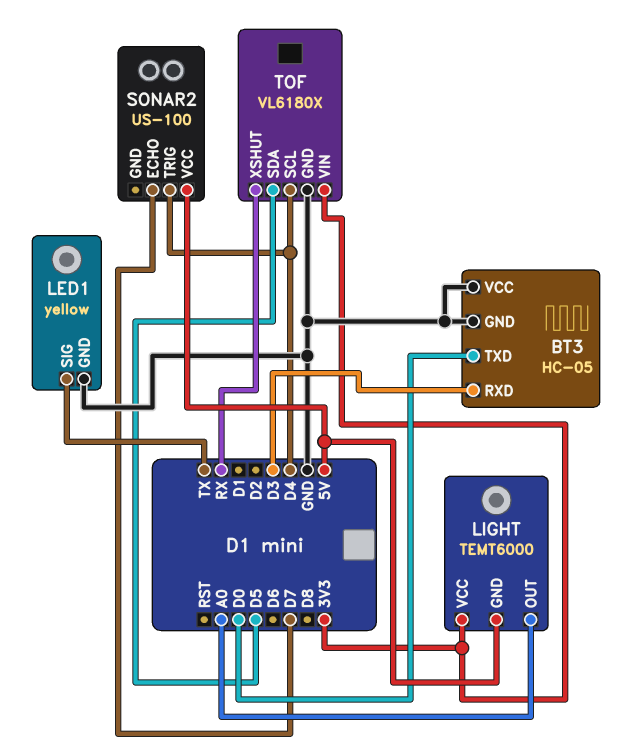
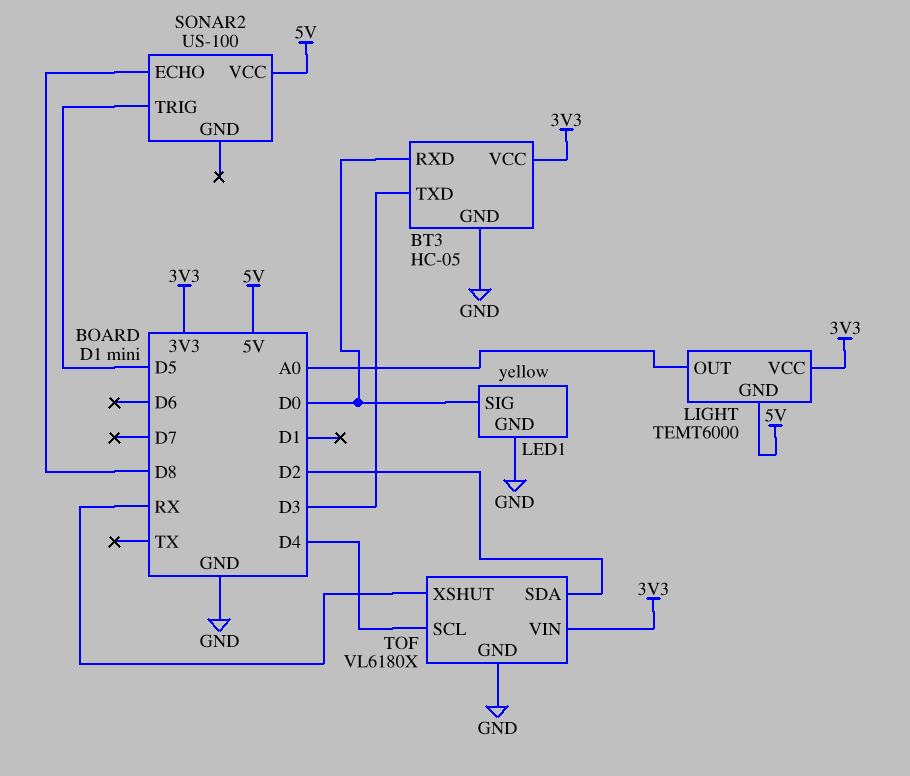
BT3 pin RXD: D3 -> D0
BT3 pin TXD: D0 -> D3
BT3 pin VCC: GND -> 3V3
LED1 pin SIG: TX -> D0
SONAR2 pin ECHO: D7 -> D8
SONAR2 pin TRIG: D4 -> D5
TOF pin SDA: D5 -> D2

